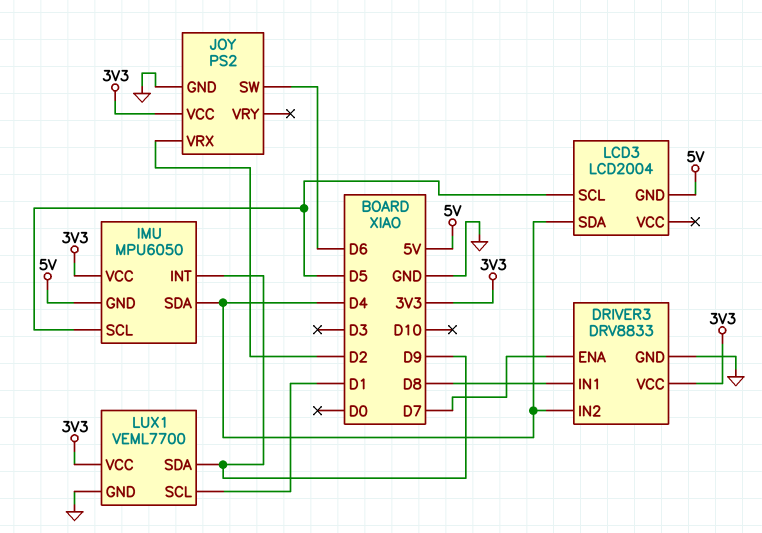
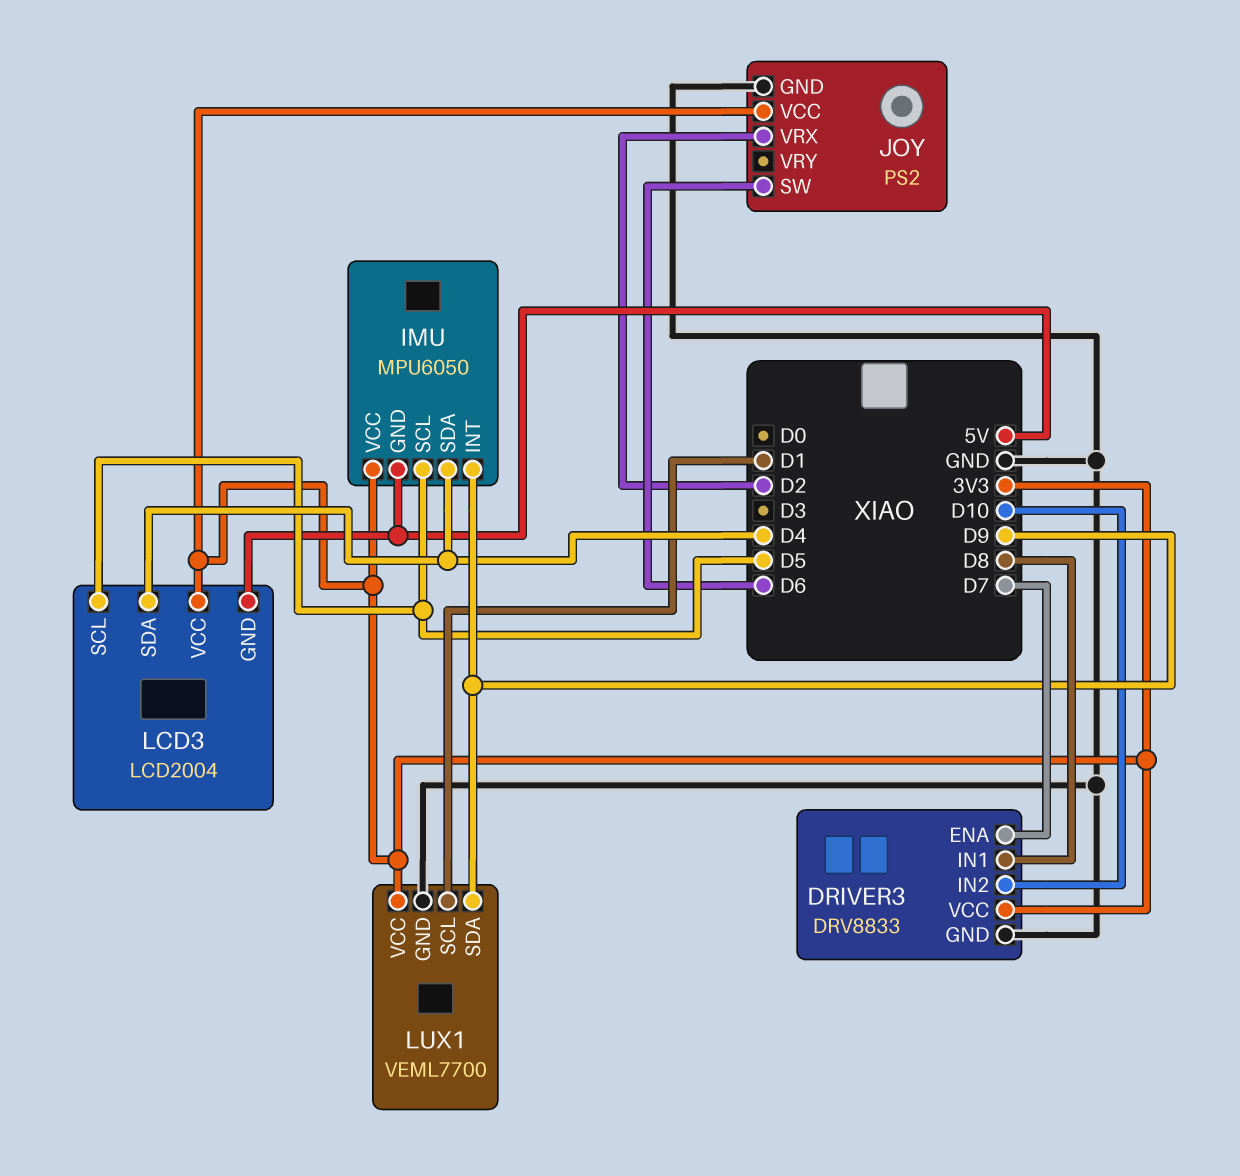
DRIVER3 pin IN2: D4 -> D10
LCD3 pin VCC: none -> 3V3

